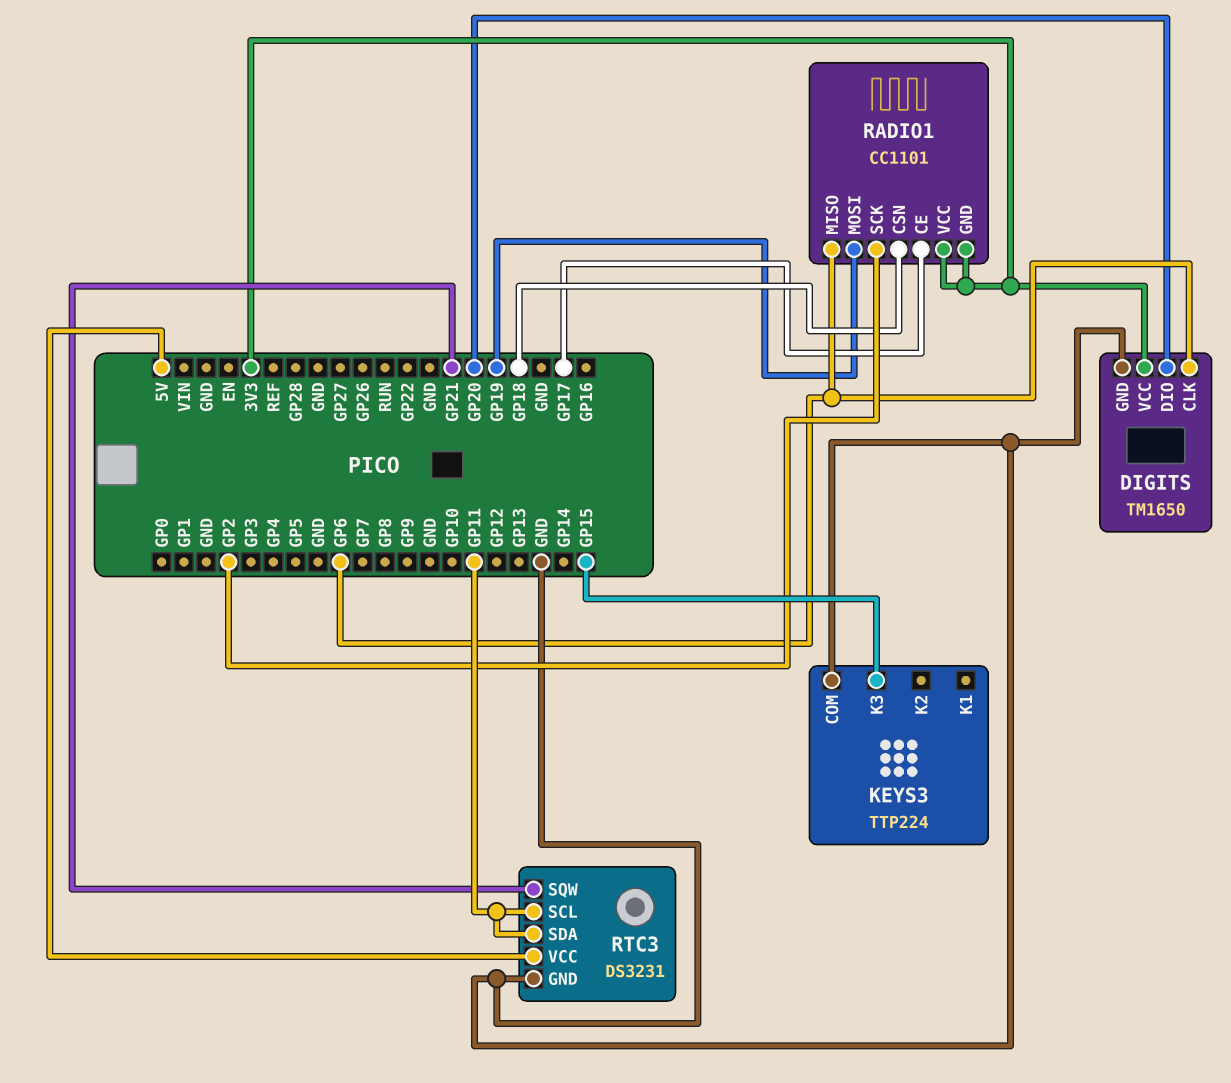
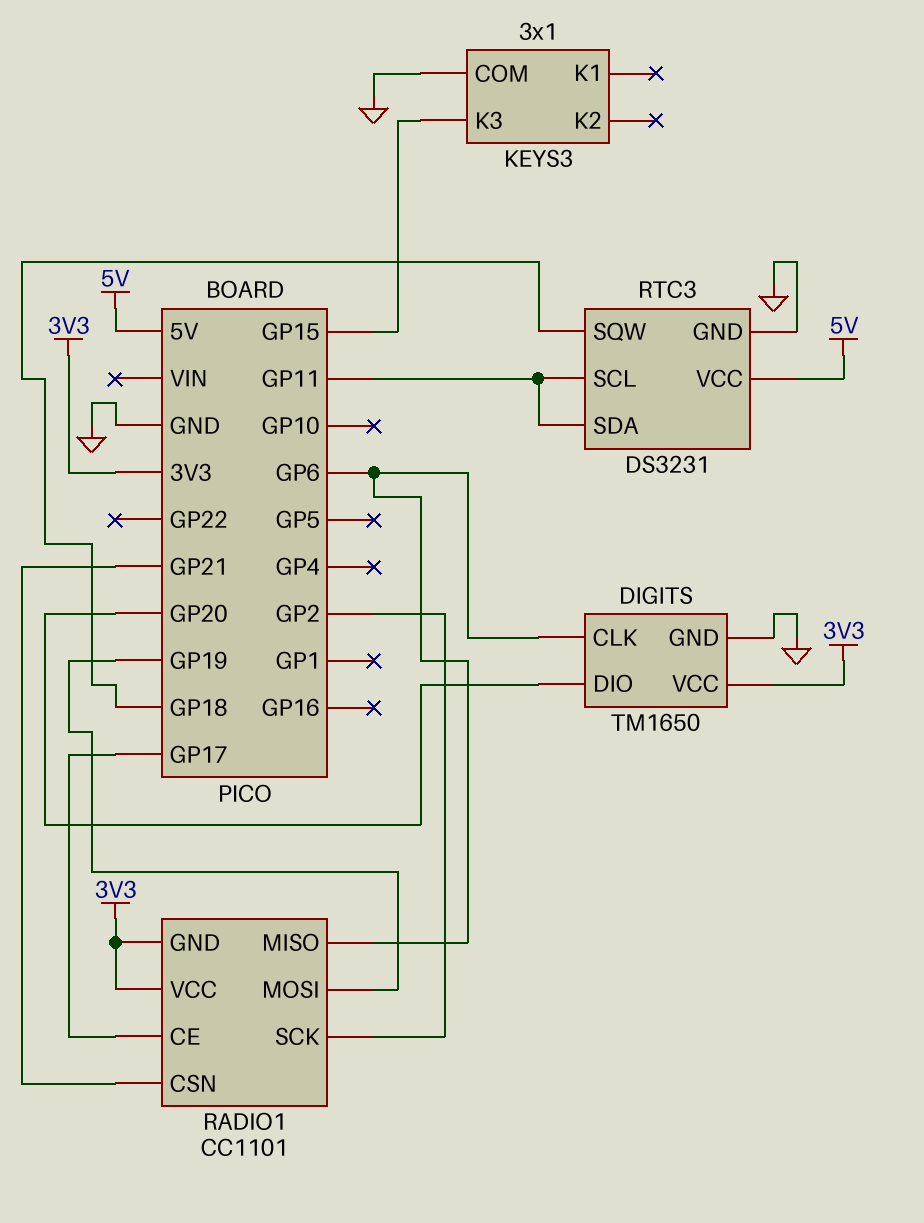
KEYS3: TTP224 -> 3x1
RADIO1 pin CSN: GP18 -> GP21
RTC3 pin SQW: GP21 -> GP18

